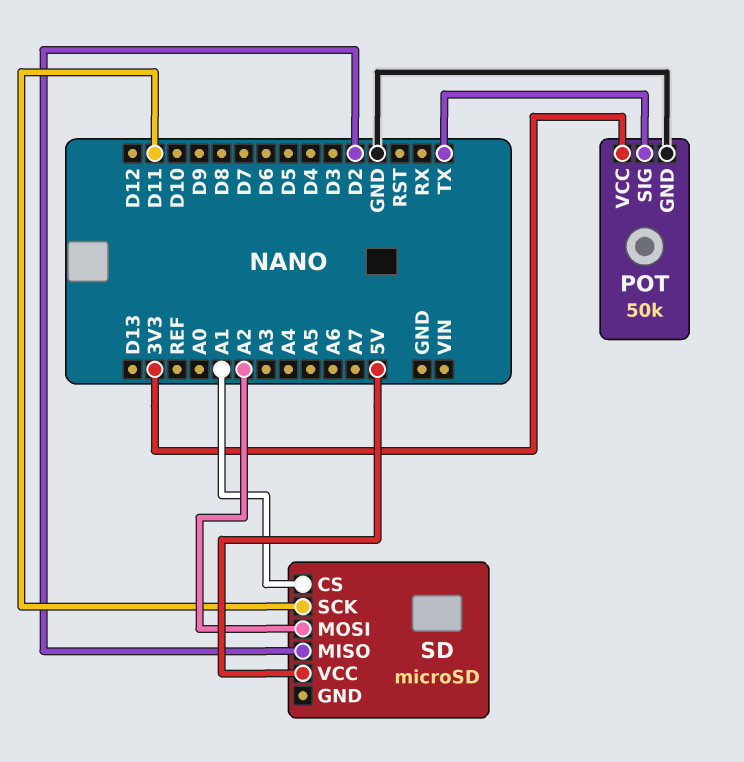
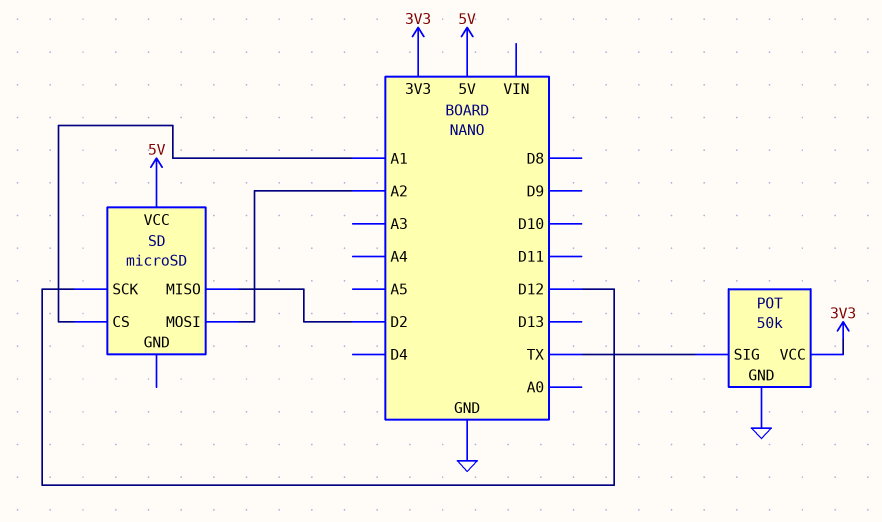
SD pin SCK: D11 -> D12

